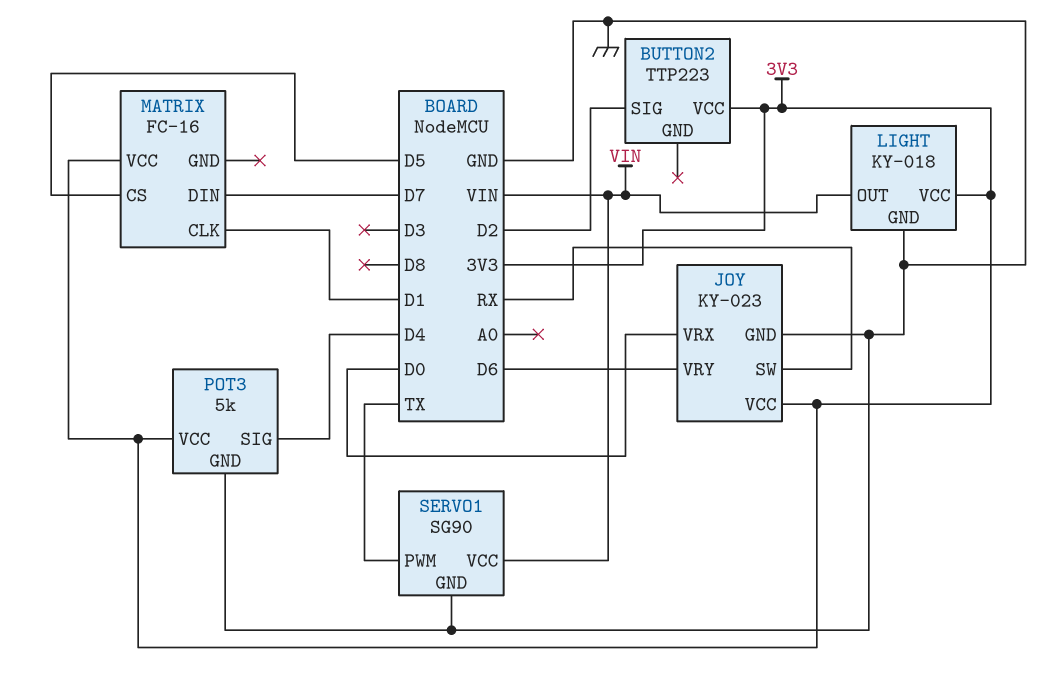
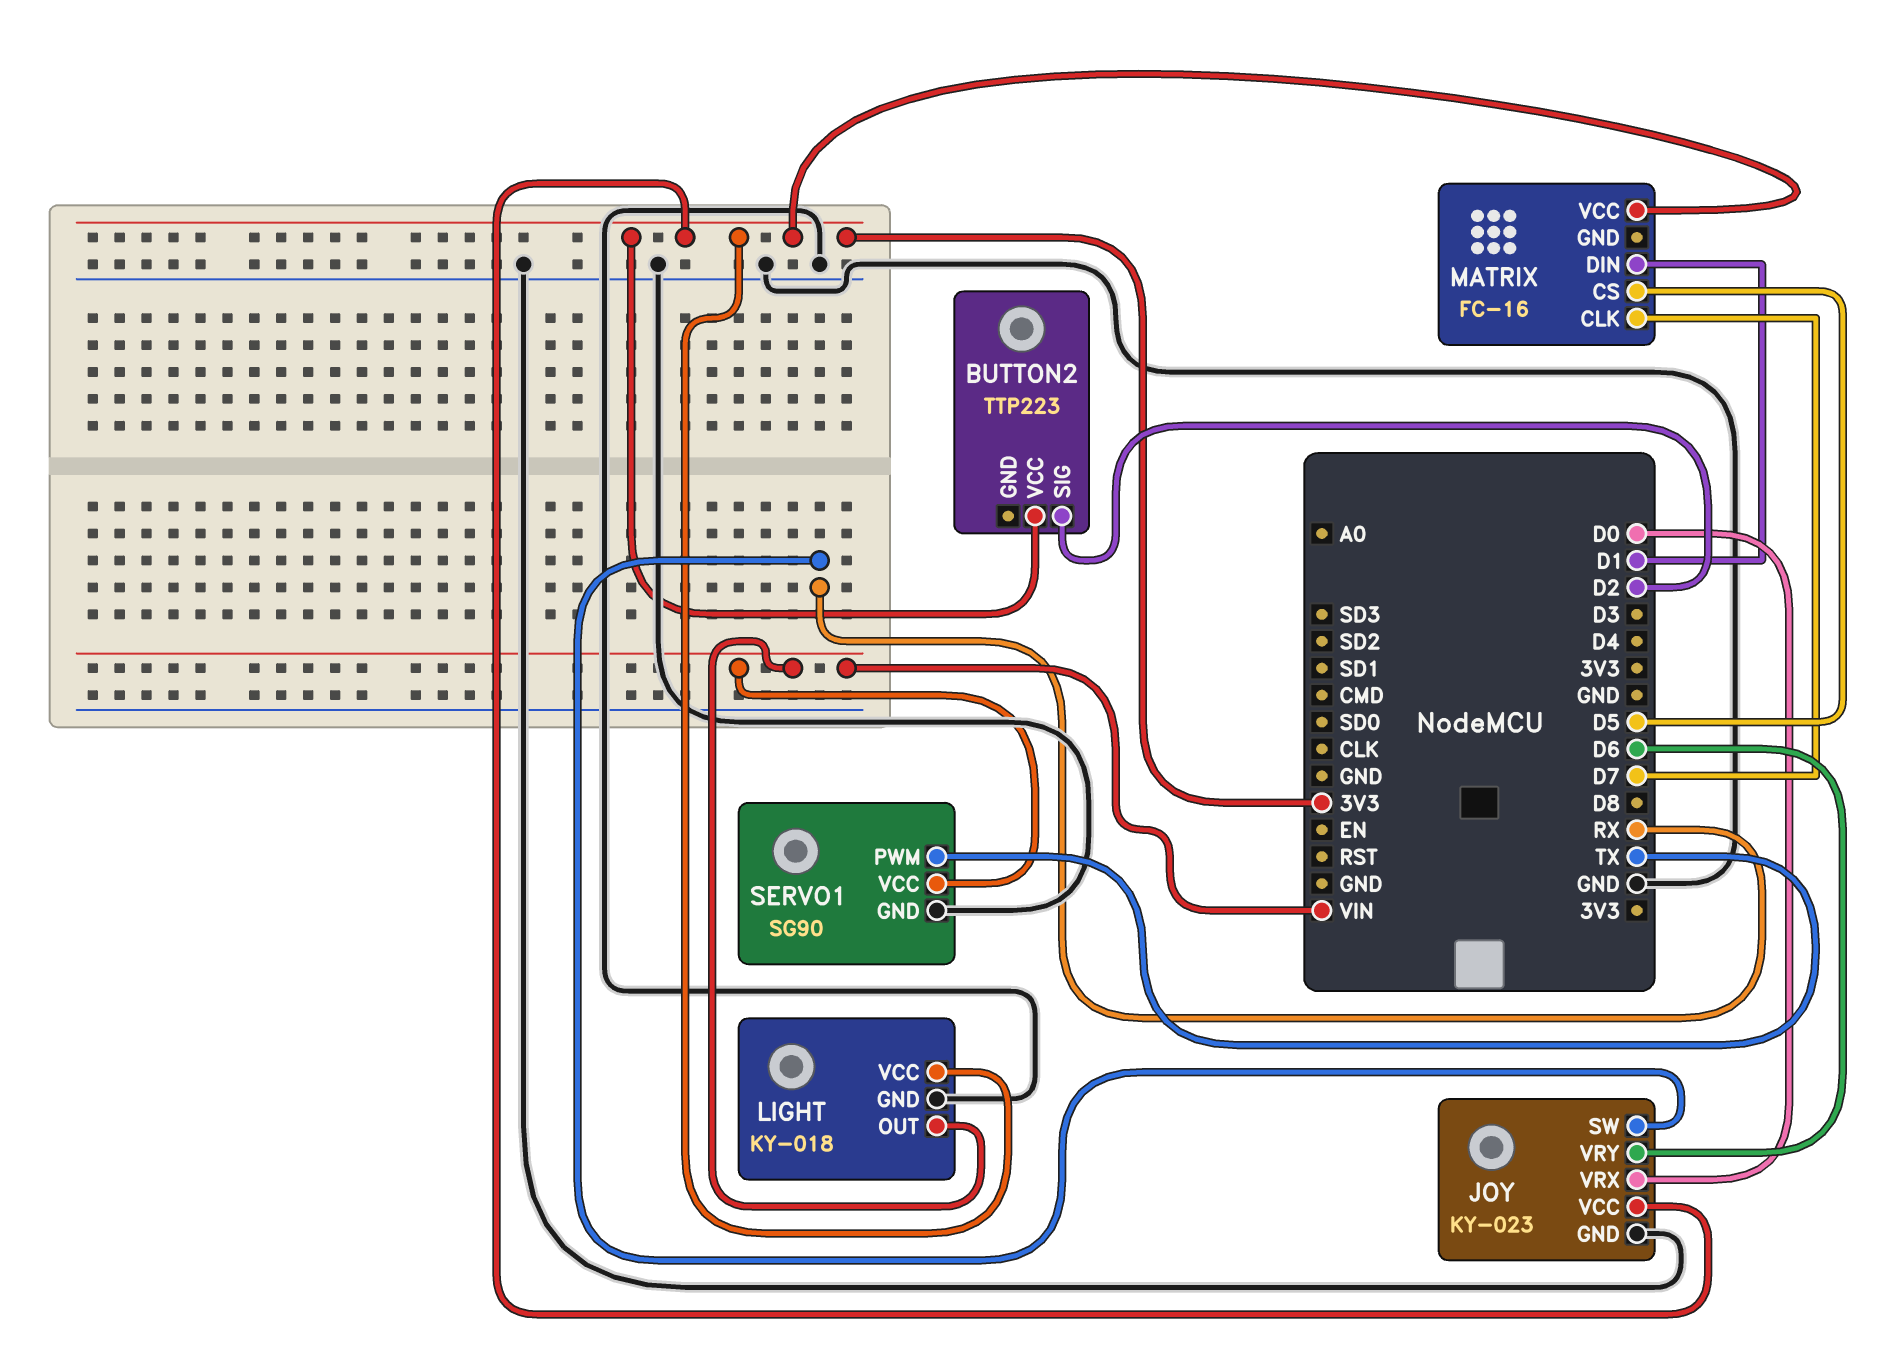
MATRIX pin CLK: D1 -> D7
MATRIX pin DIN: D7 -> D1
POT3: 5k -> none
POT3 pin GND: GND -> none
POT3 pin SIG: D4 -> none
POT3 pin VCC: 3V3 -> none

